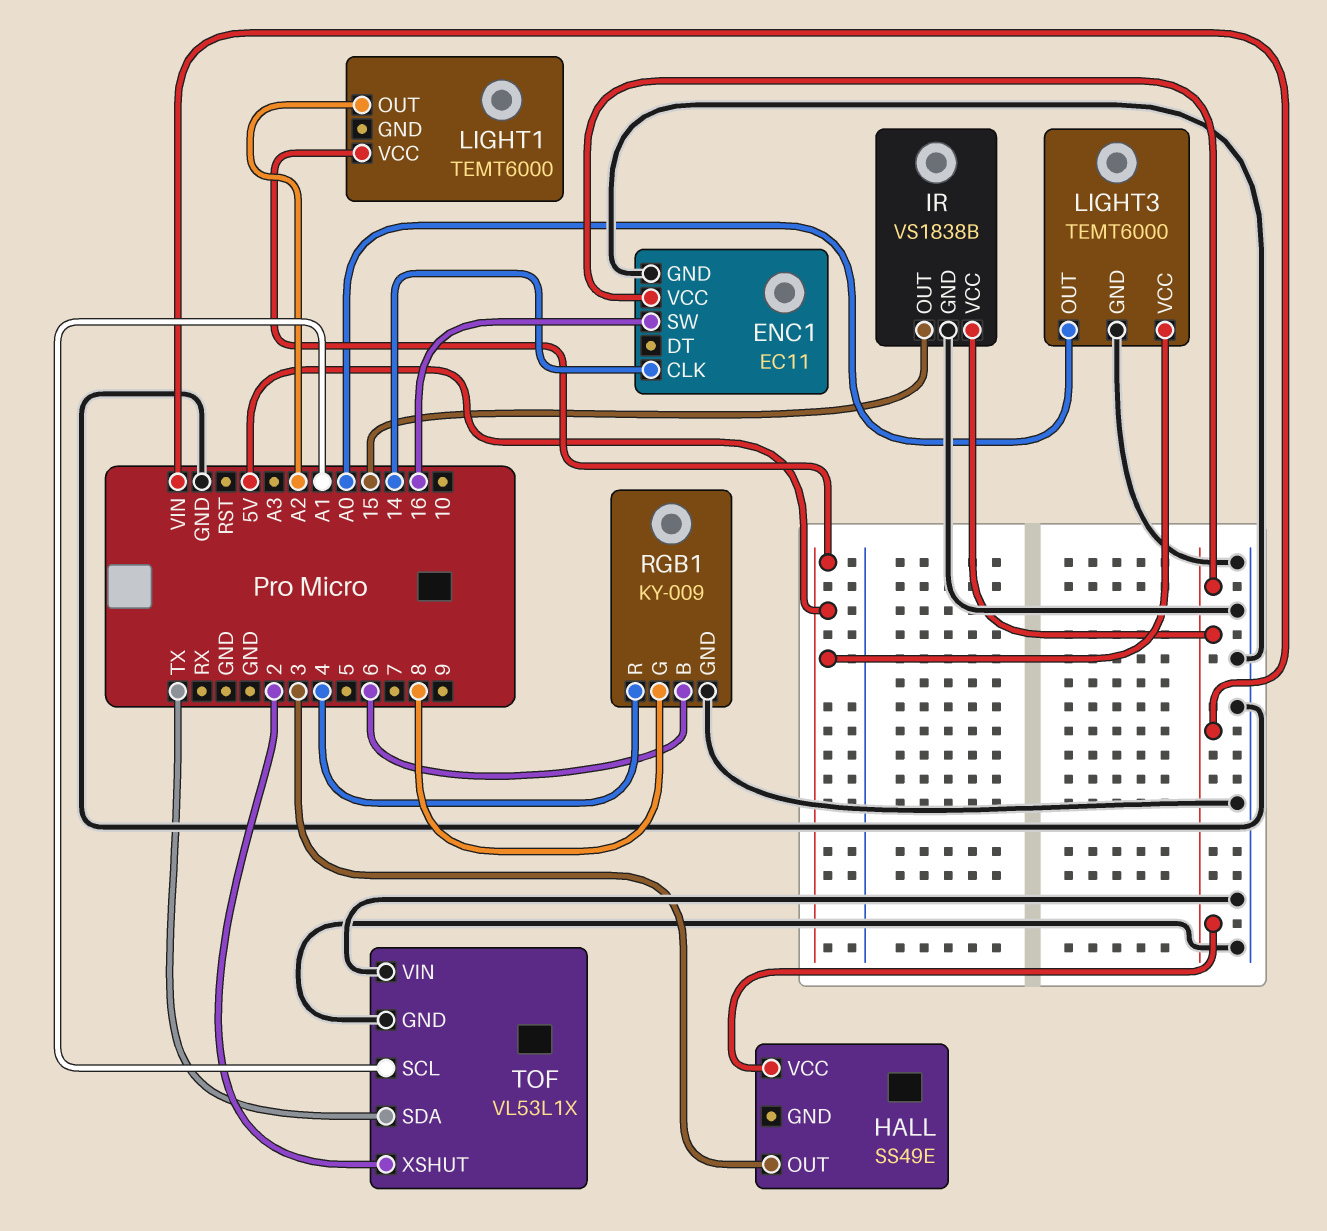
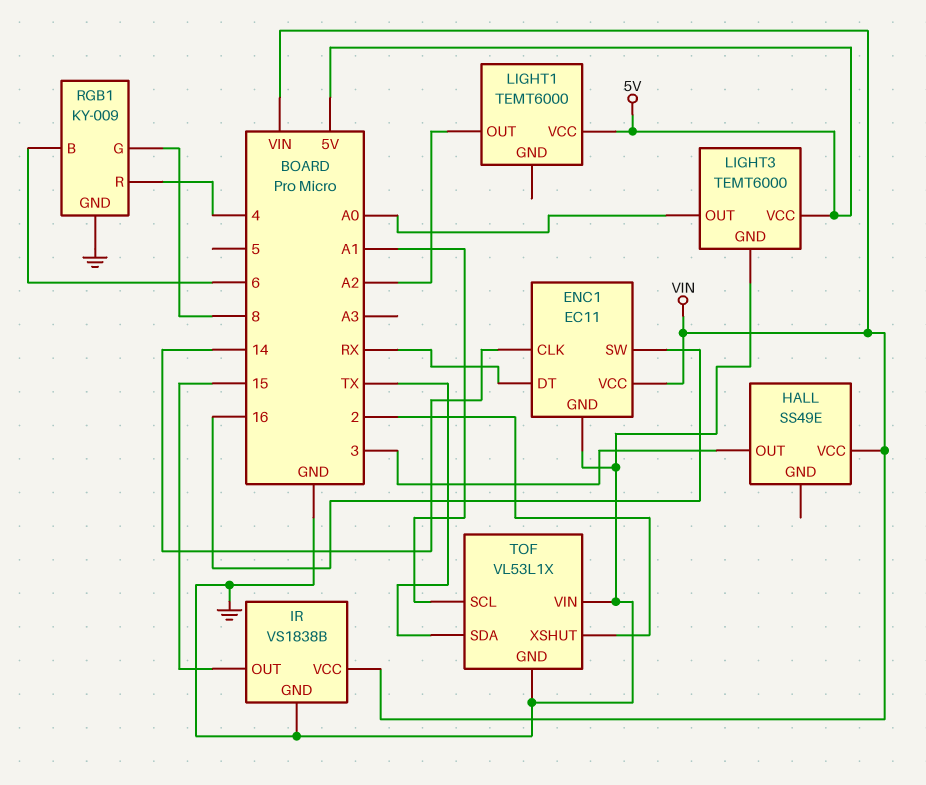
ENC1 pin DT: none -> RX

